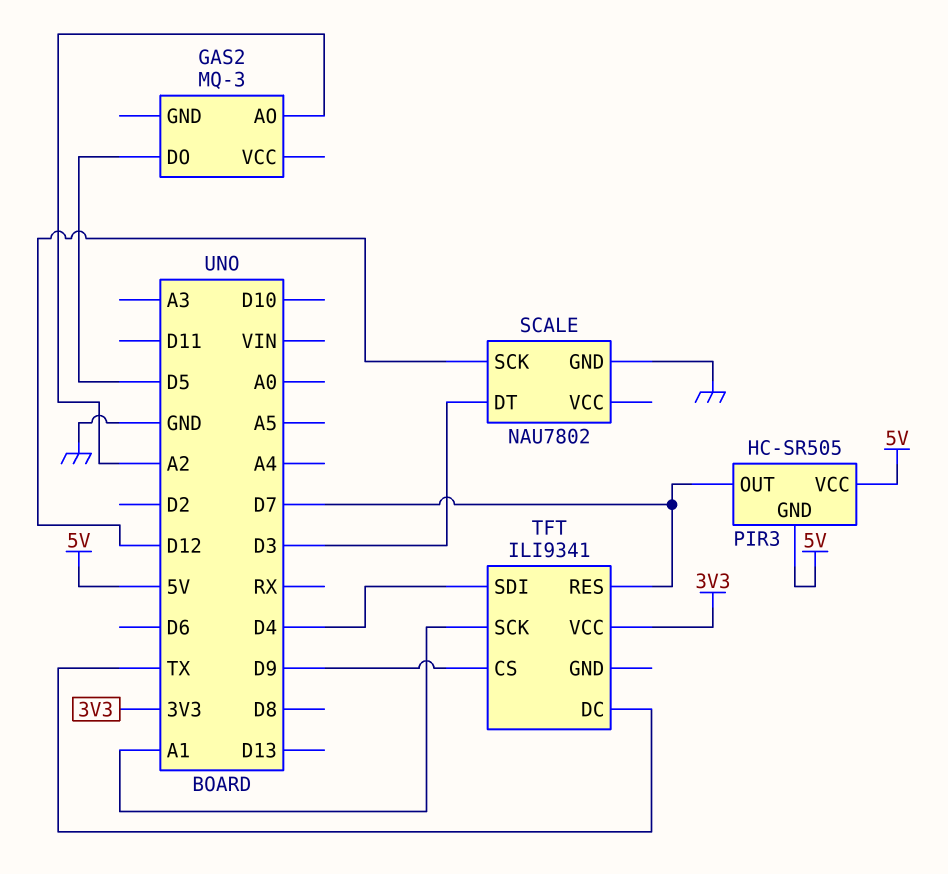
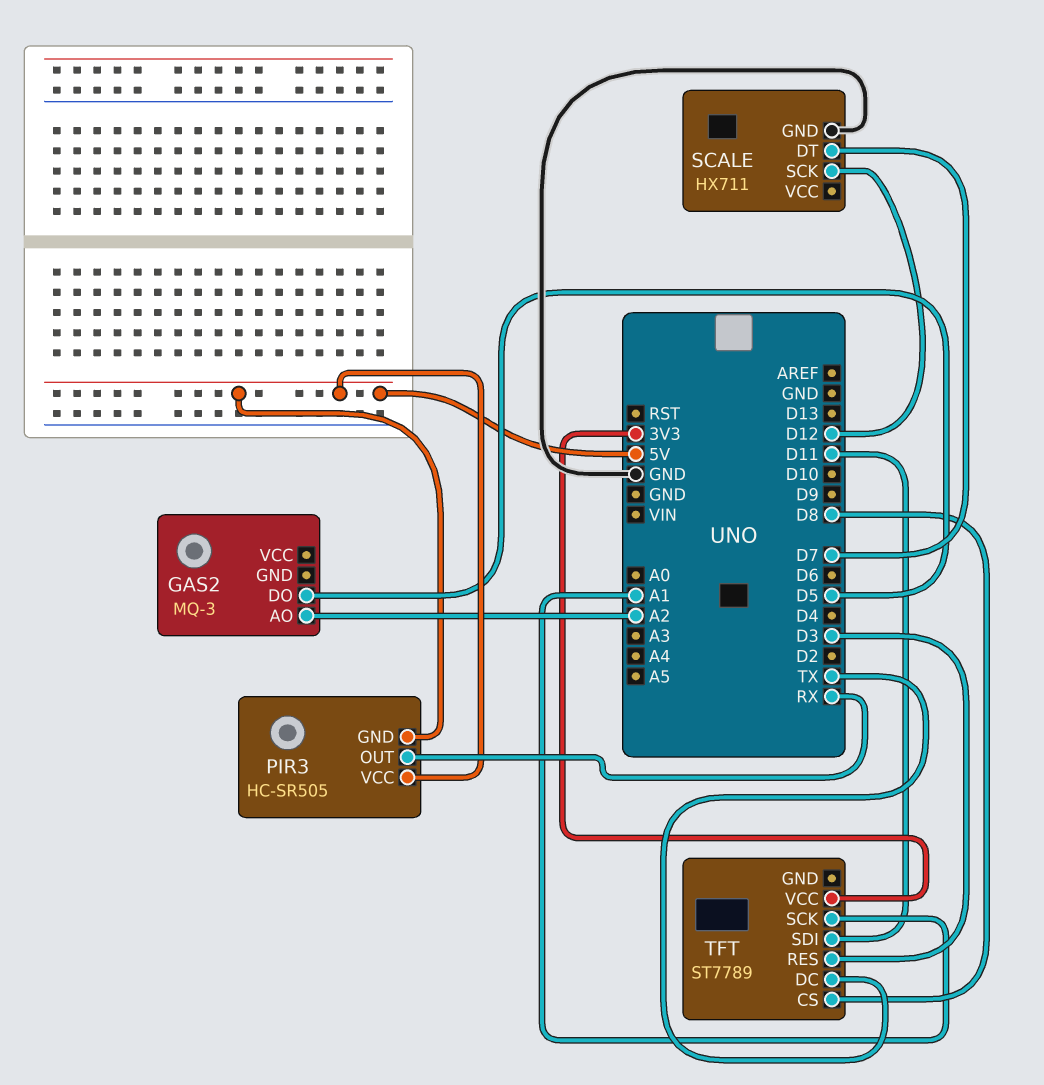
PIR3 pin OUT: D7 -> RX
SCALE: NAU7802 -> HX711
SCALE pin DT: D3 -> D7
TFT: ILI9341 -> ST7789
TFT pin CS: D9 -> D8
TFT pin RES: D7 -> D3
TFT pin SDI: D4 -> D11

